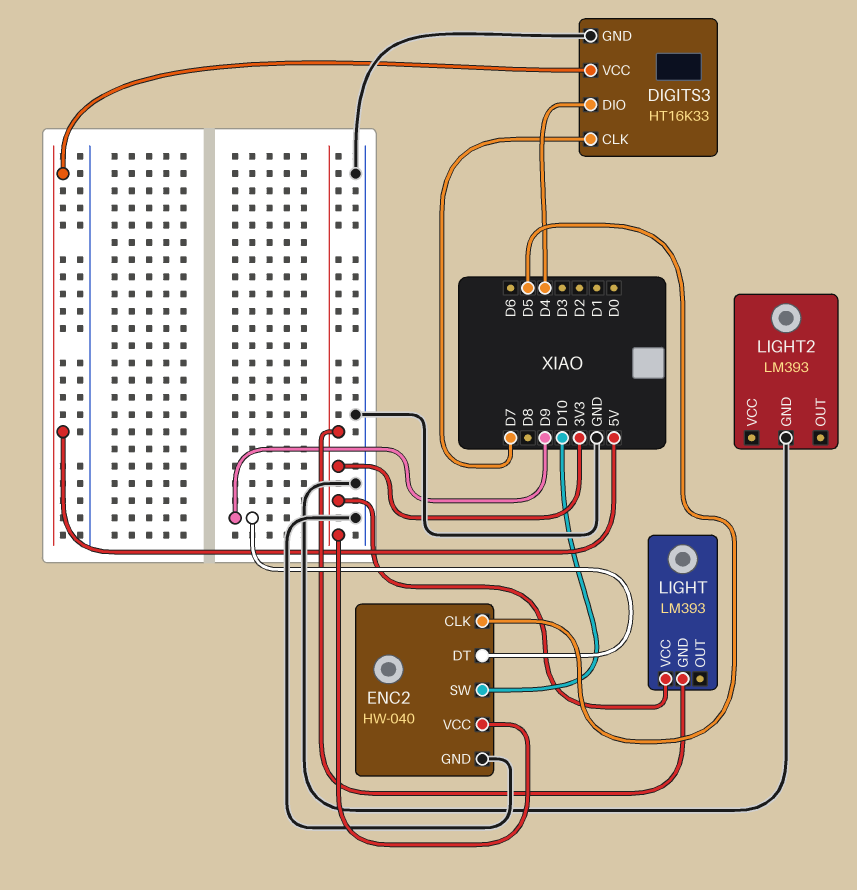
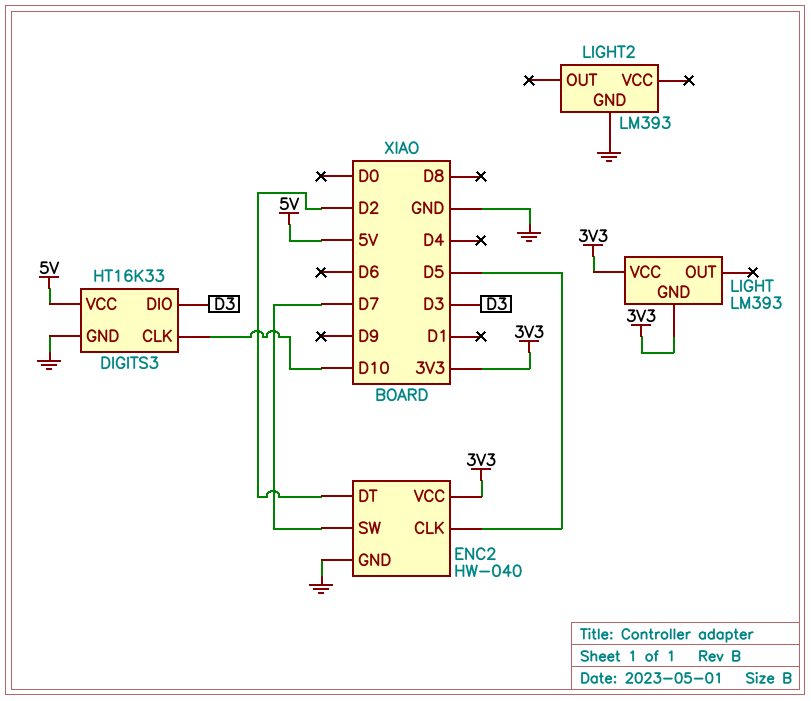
DIGITS3 pin CLK: D7 -> D10
DIGITS3 pin DIO: D4 -> D3
ENC2 pin DT: D9 -> D2
ENC2 pin SW: D10 -> D7

